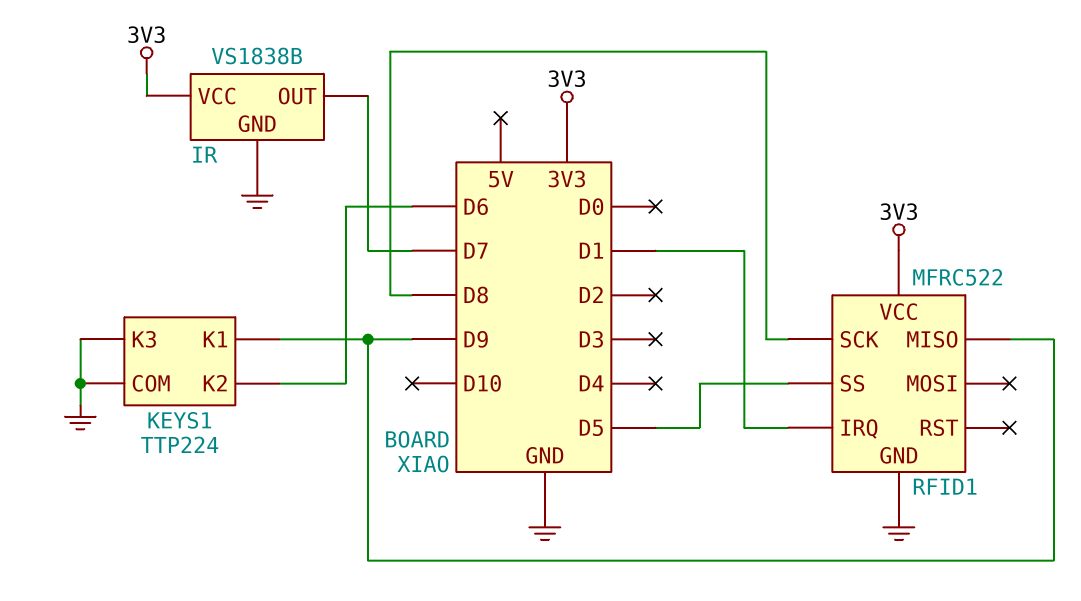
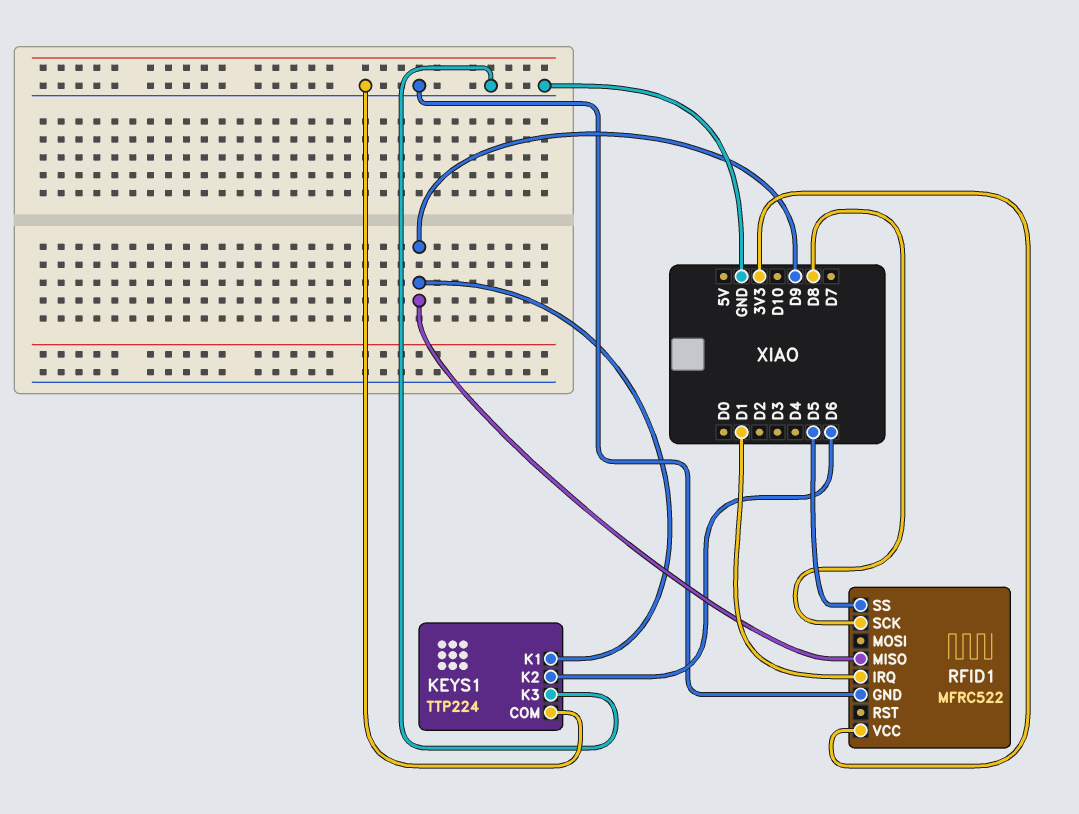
IR: VS1838B -> none
IR pin GND: GND -> none
IR pin OUT: D7 -> none
IR pin VCC: 3V3 -> none

